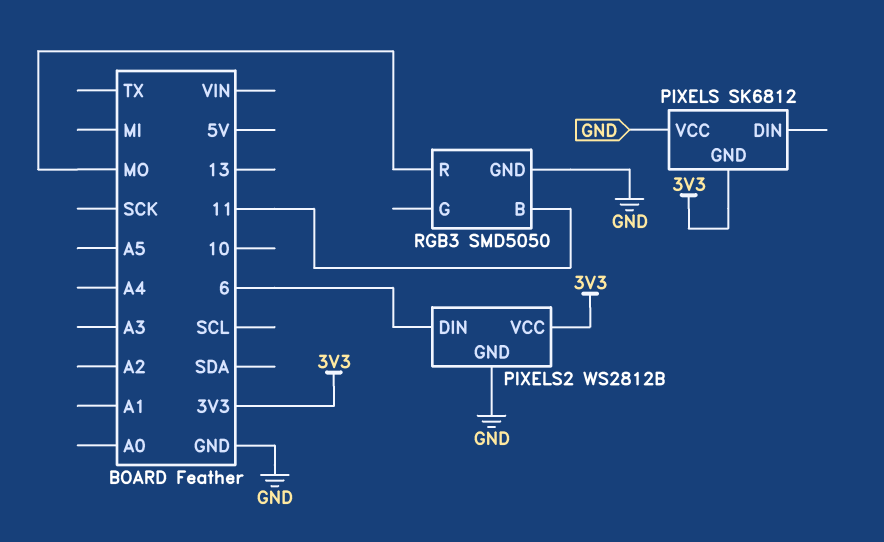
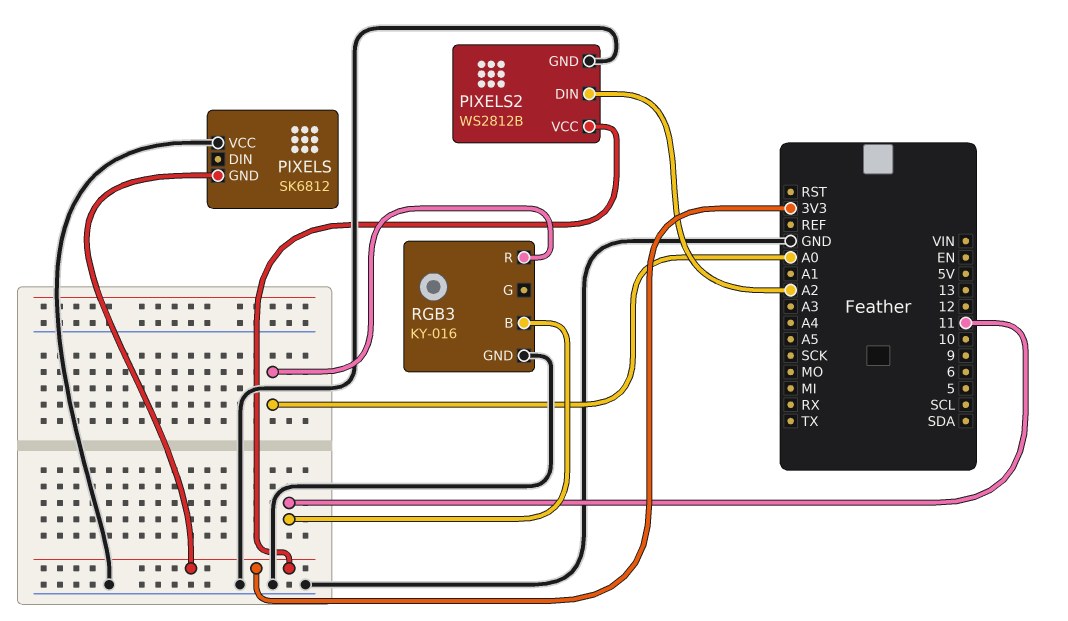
PIXELS2 pin DIN: 6 -> A2
RGB3: SMD5050 -> KY-016
RGB3 pin R: MO -> A0

